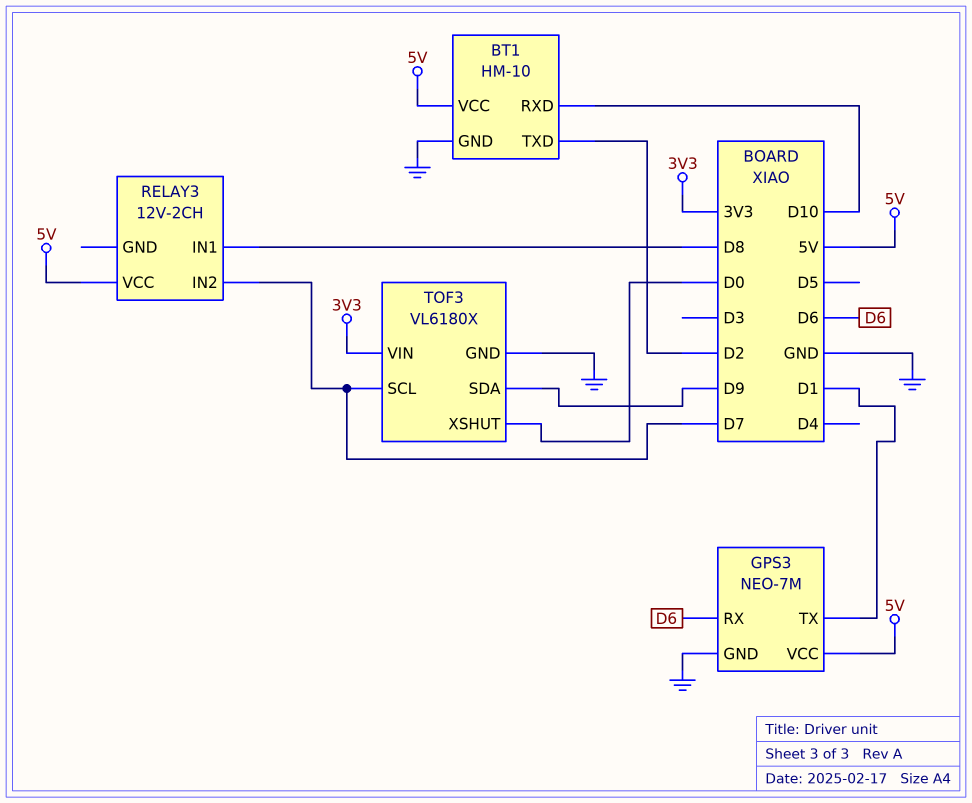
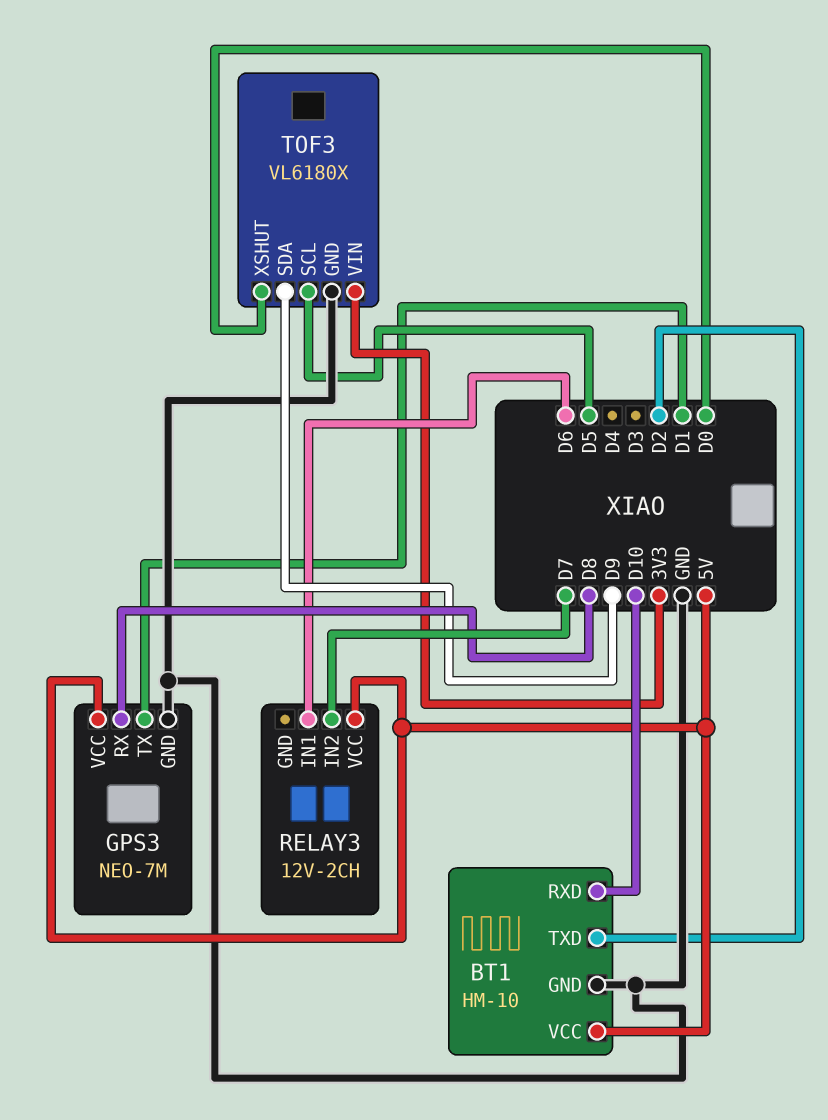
GPS3 pin RX: D6 -> D8
RELAY3 pin IN1: D8 -> D6
TOF3 pin SCL: D7 -> D5

